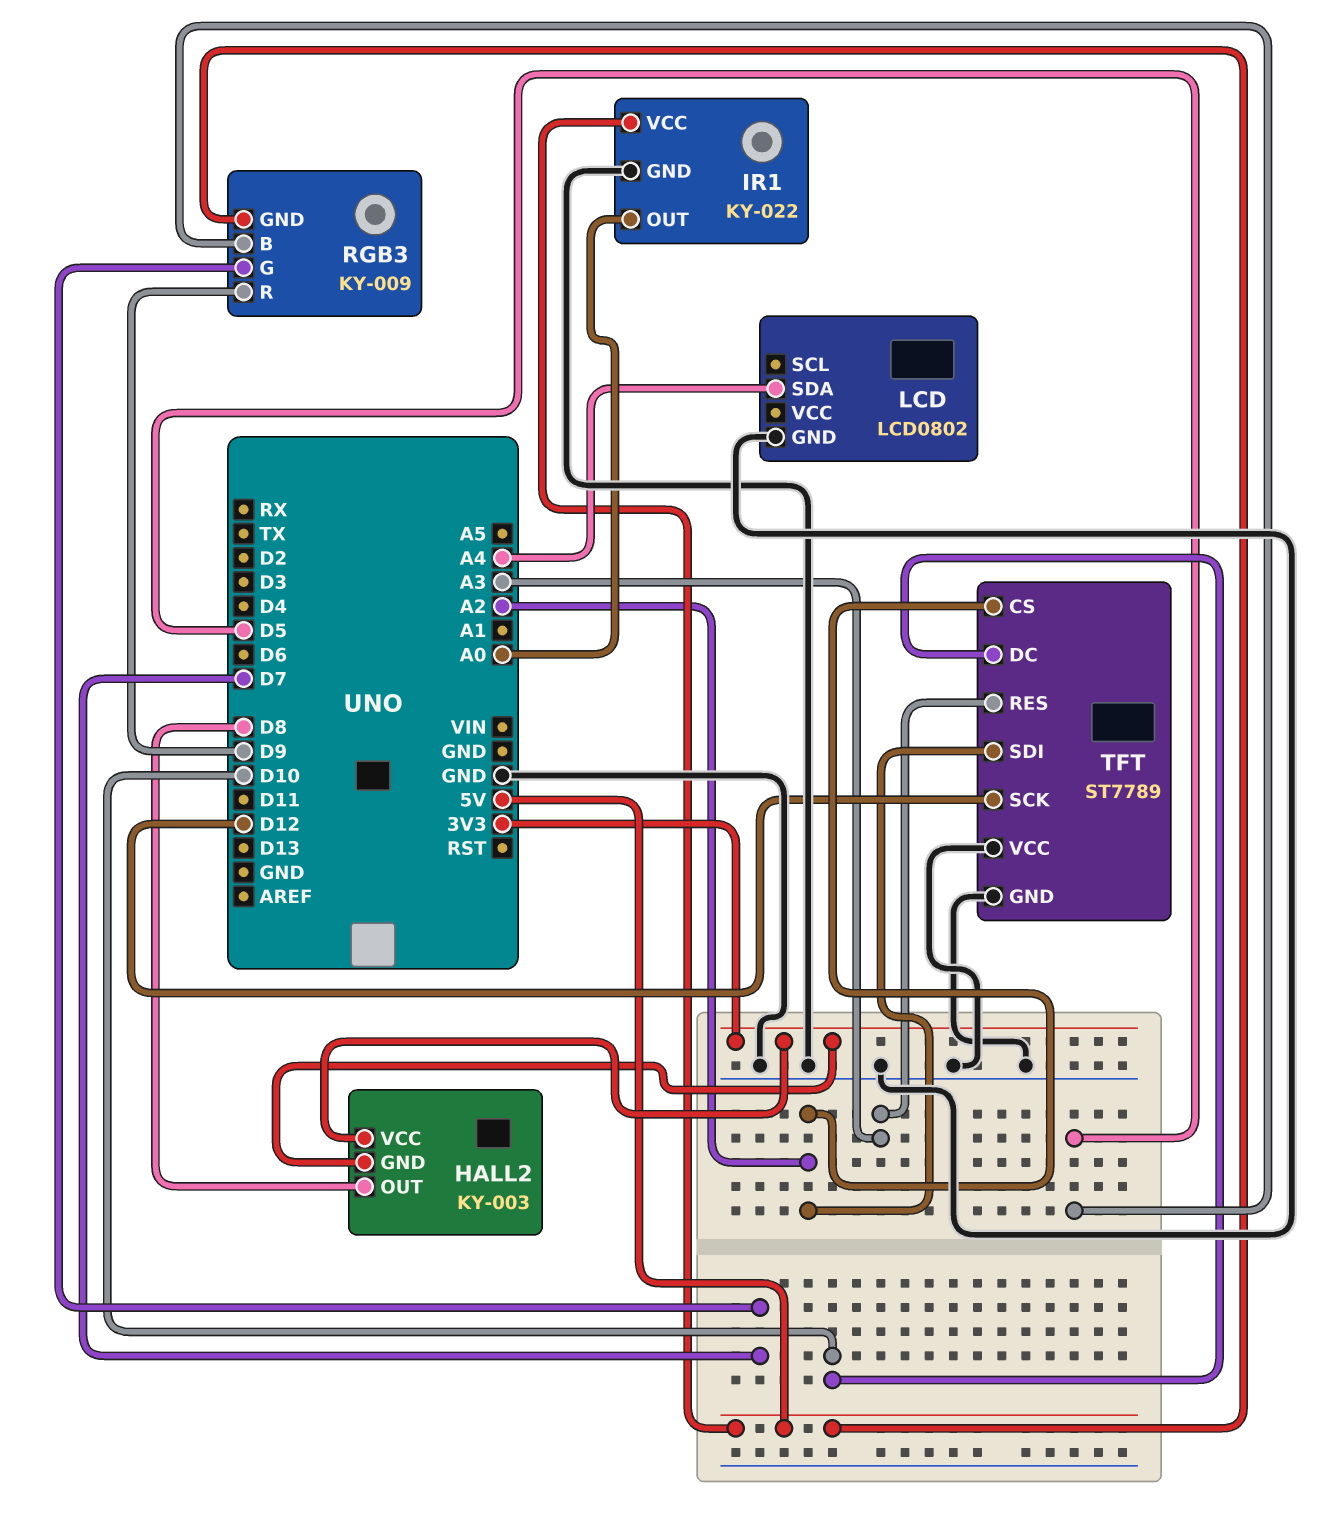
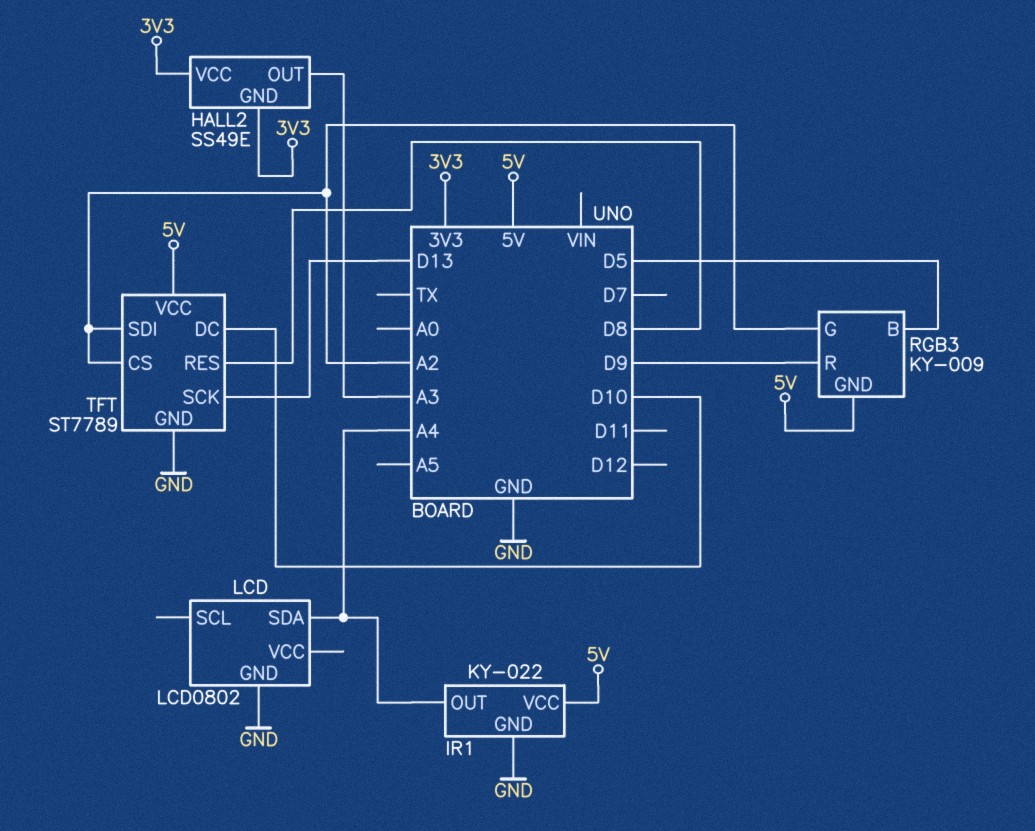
HALL2: KY-003 -> SS49E
HALL2 pin OUT: D8 -> A3
IR1 pin OUT: A0 -> A4
RGB3 pin G: D7 -> A2
TFT pin RES: A3 -> D8
TFT pin SCK: D12 -> D13
TFT pin VCC: GND -> 5V

